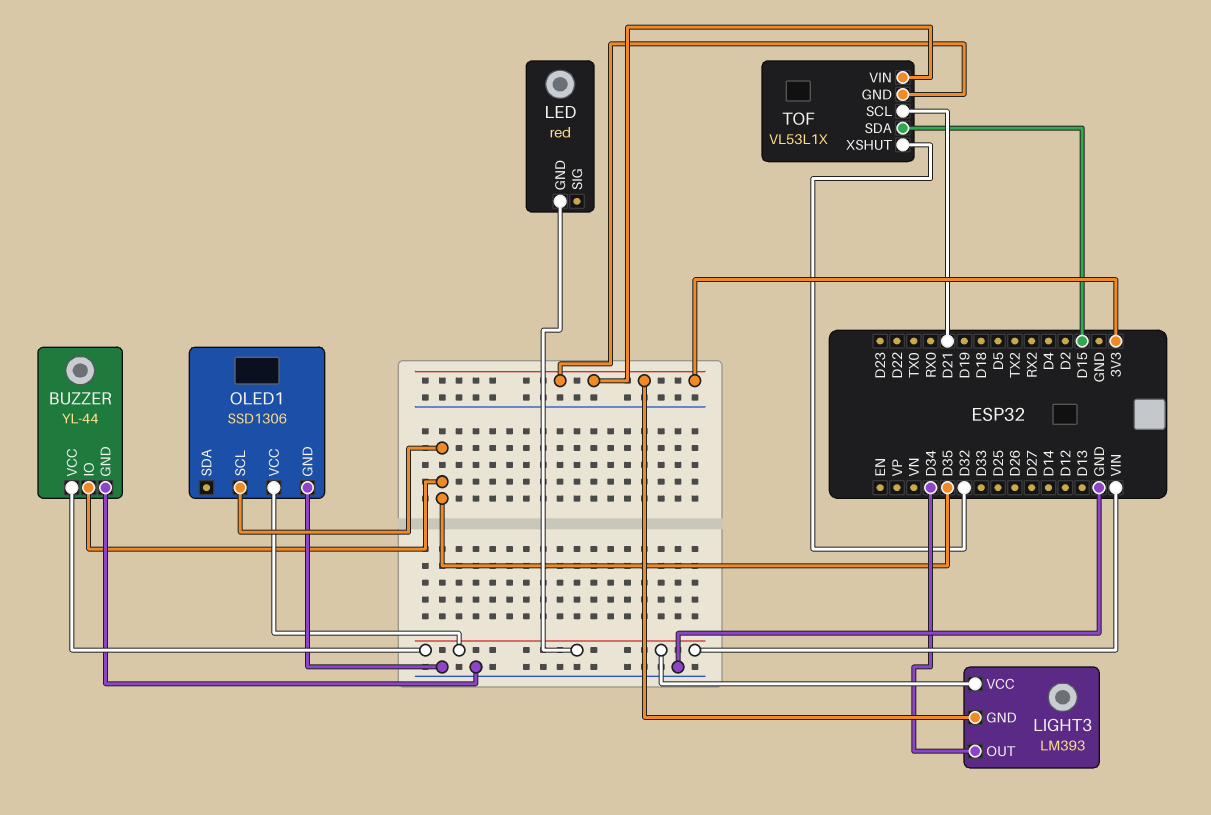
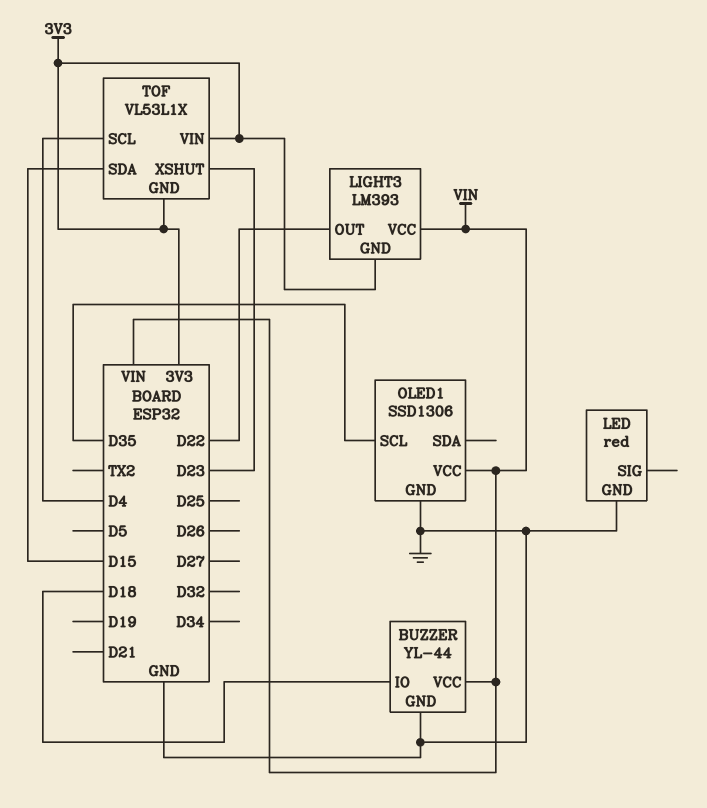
BUZZER pin IO: D35 -> D18
LED pin GND: VIN -> GND
LIGHT3 pin OUT: D34 -> D22
TOF pin SCL: D21 -> D4
TOF pin XSHUT: D32 -> D23

